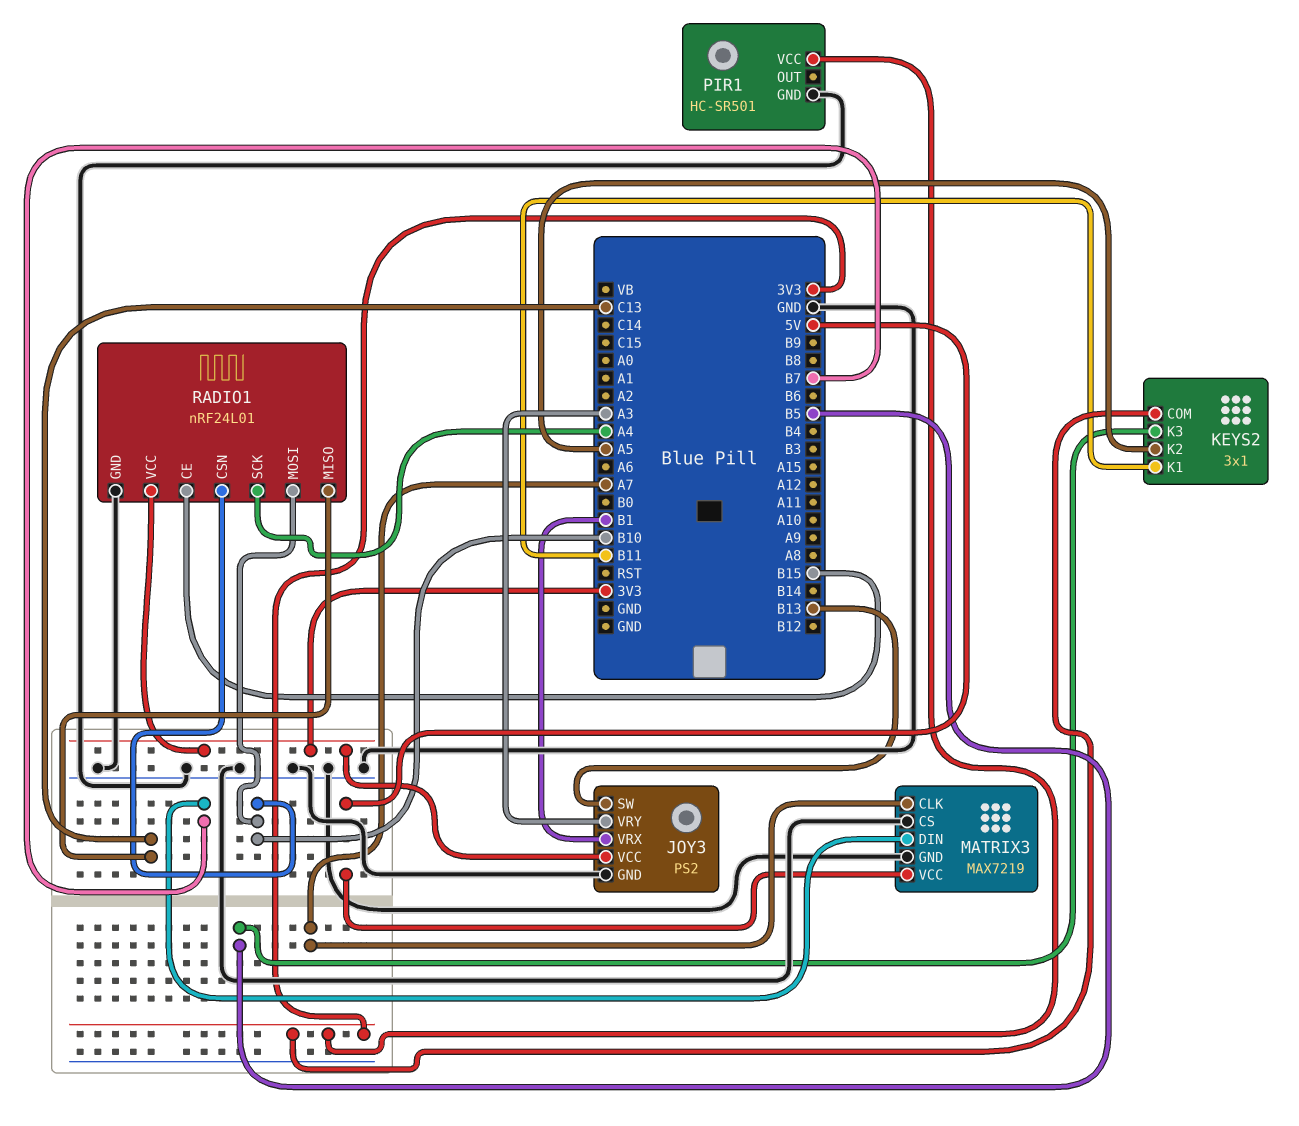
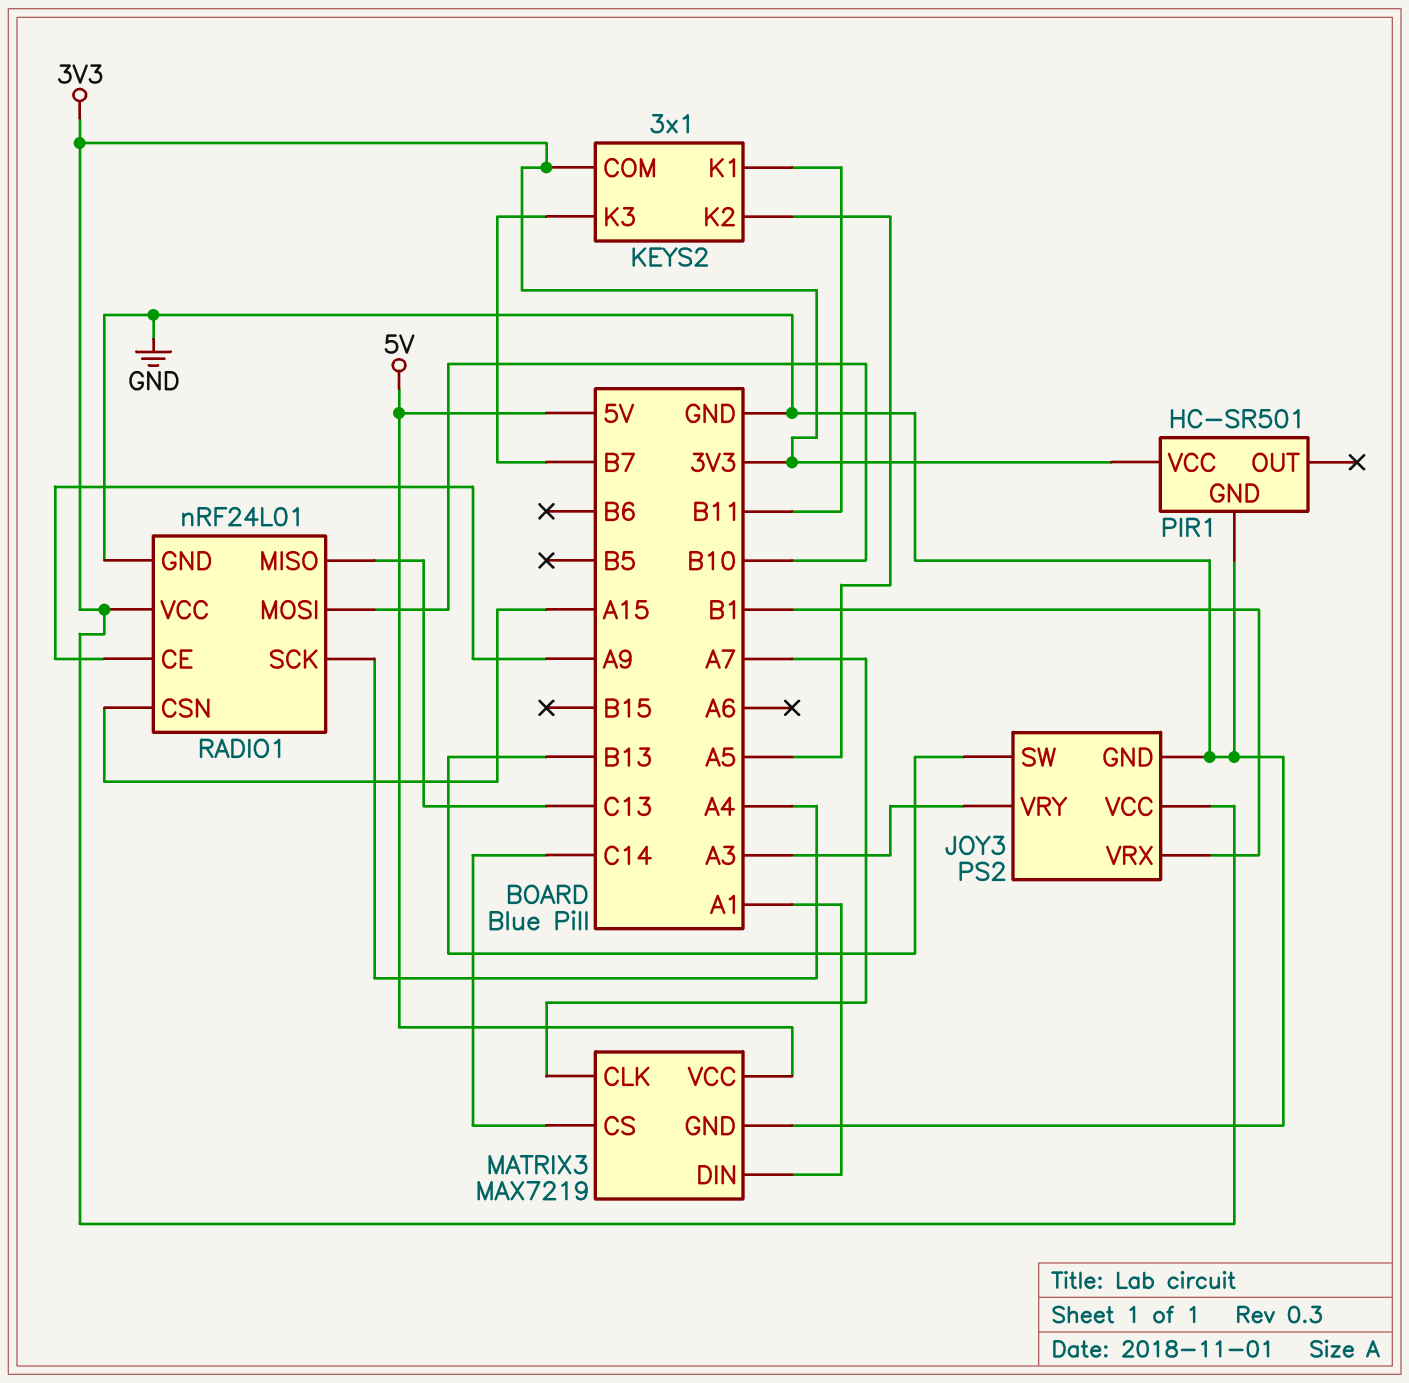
KEYS2 pin K3: B5 -> B7
MATRIX3 pin CS: GND -> C14
MATRIX3 pin DIN: B7 -> A1
RADIO1 pin CE: B15 -> A9
RADIO1 pin CSN: B10 -> A15

